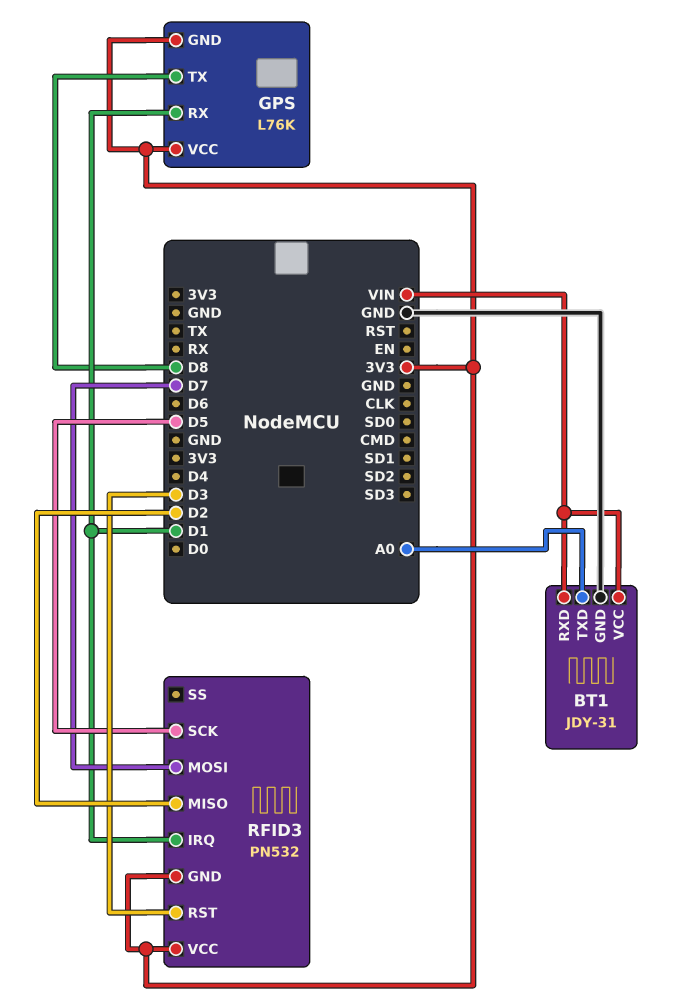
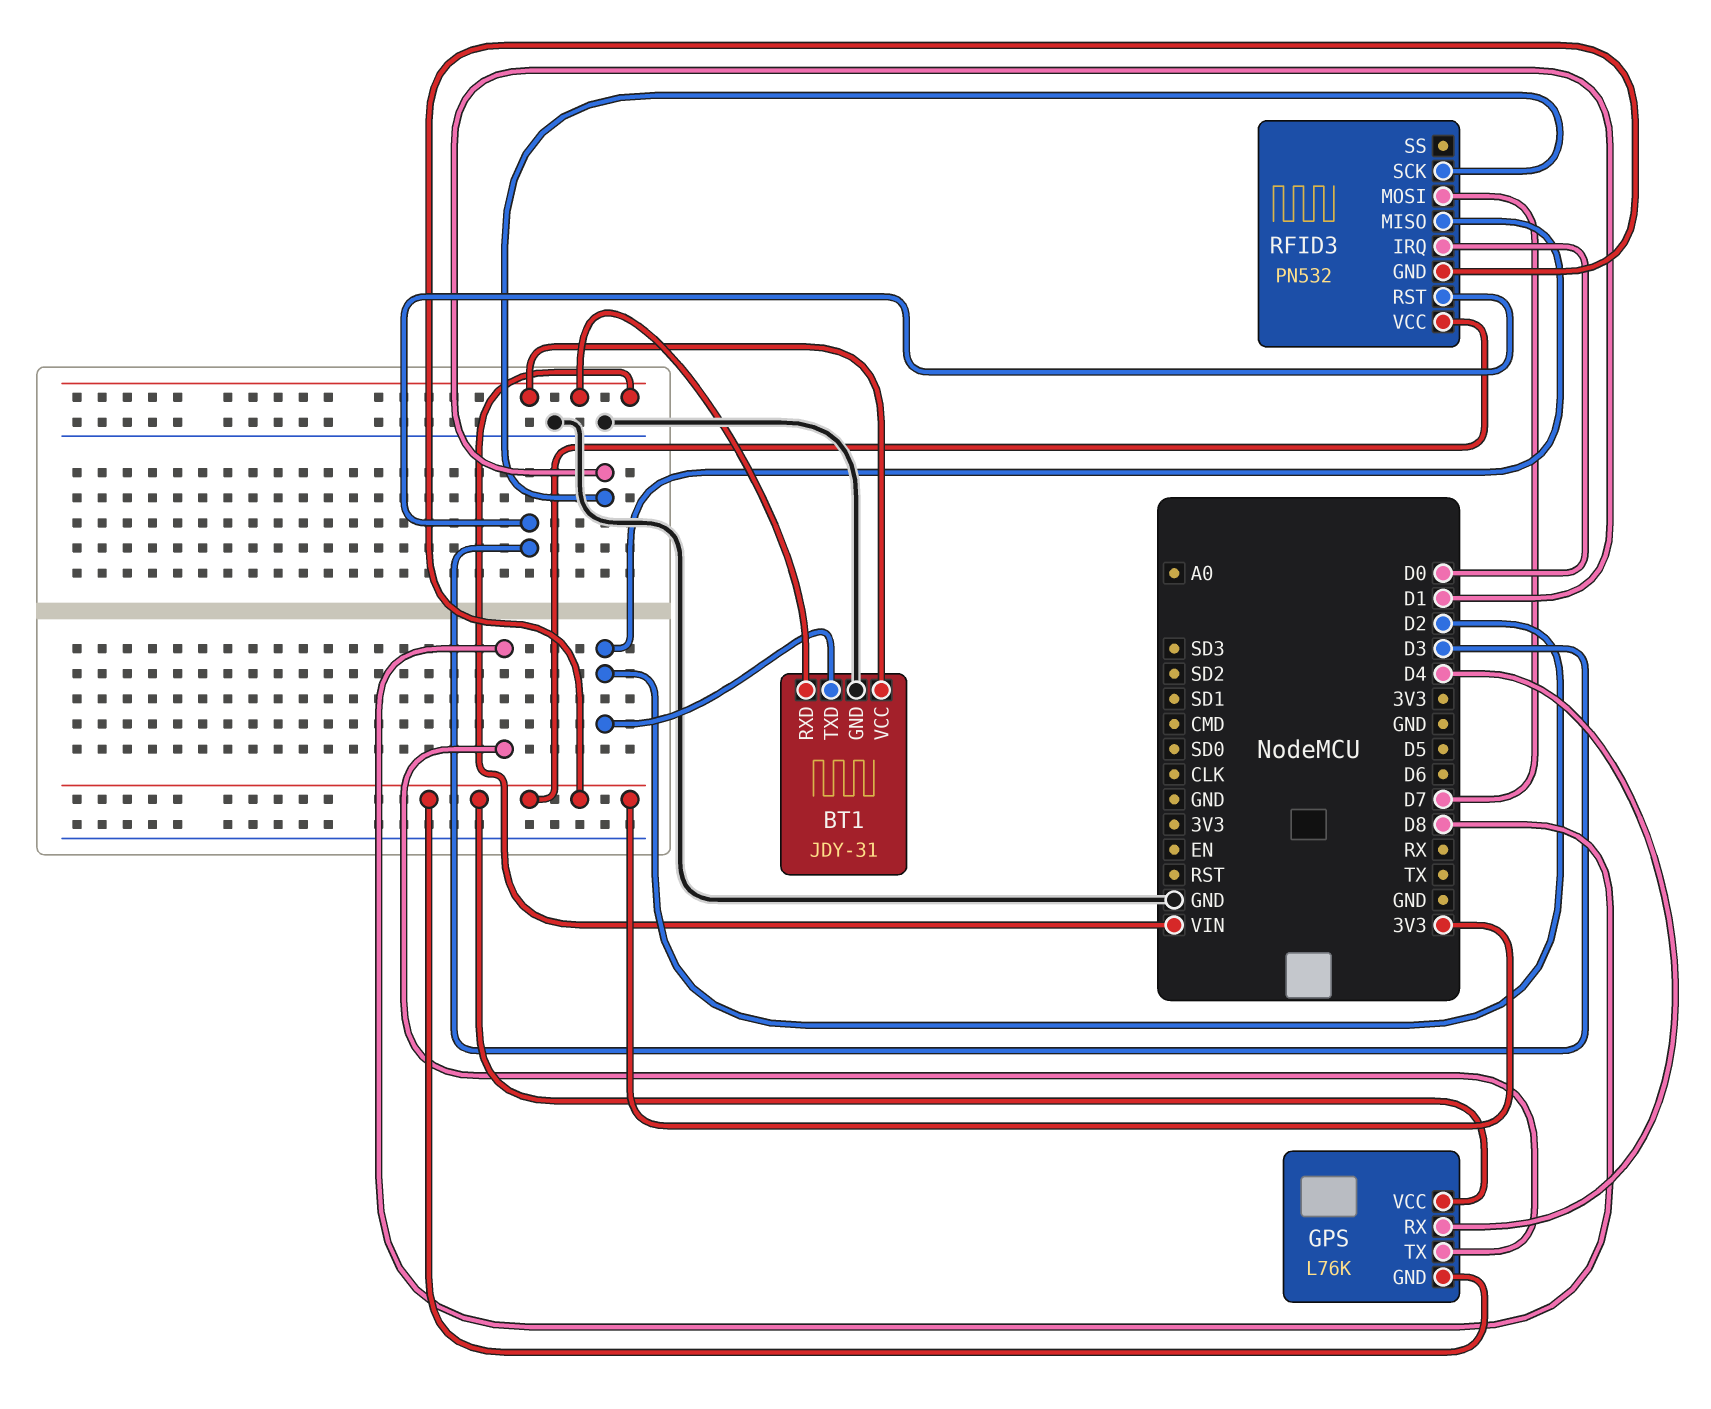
BT1 pin TXD: A0 -> D2
GPS pin RX: D1 -> D4
RFID3 pin IRQ: D1 -> D0
RFID3 pin SCK: D5 -> D1

